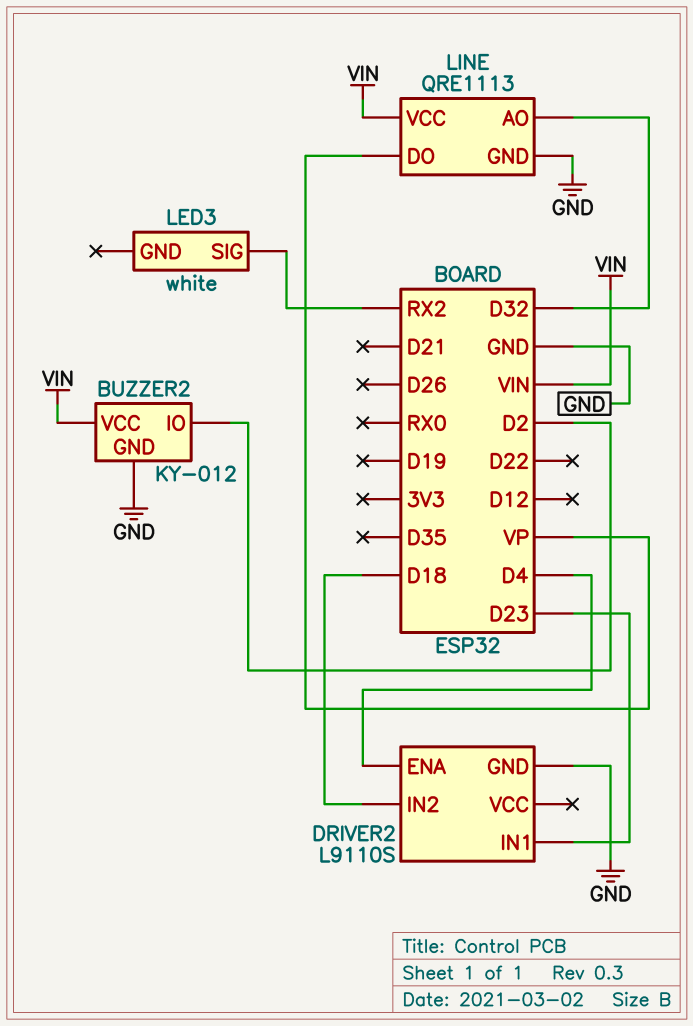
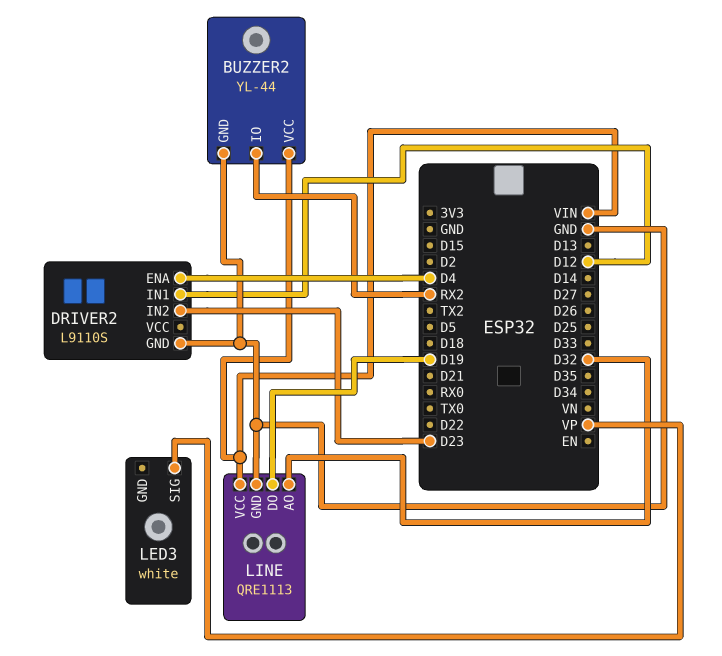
BUZZER2: KY-012 -> YL-44
BUZZER2 pin IO: D2 -> RX2
DRIVER2 pin IN1: D23 -> D12
DRIVER2 pin IN2: D18 -> D23
LED3 pin SIG: RX2 -> VP
LINE pin DO: VP -> D19

